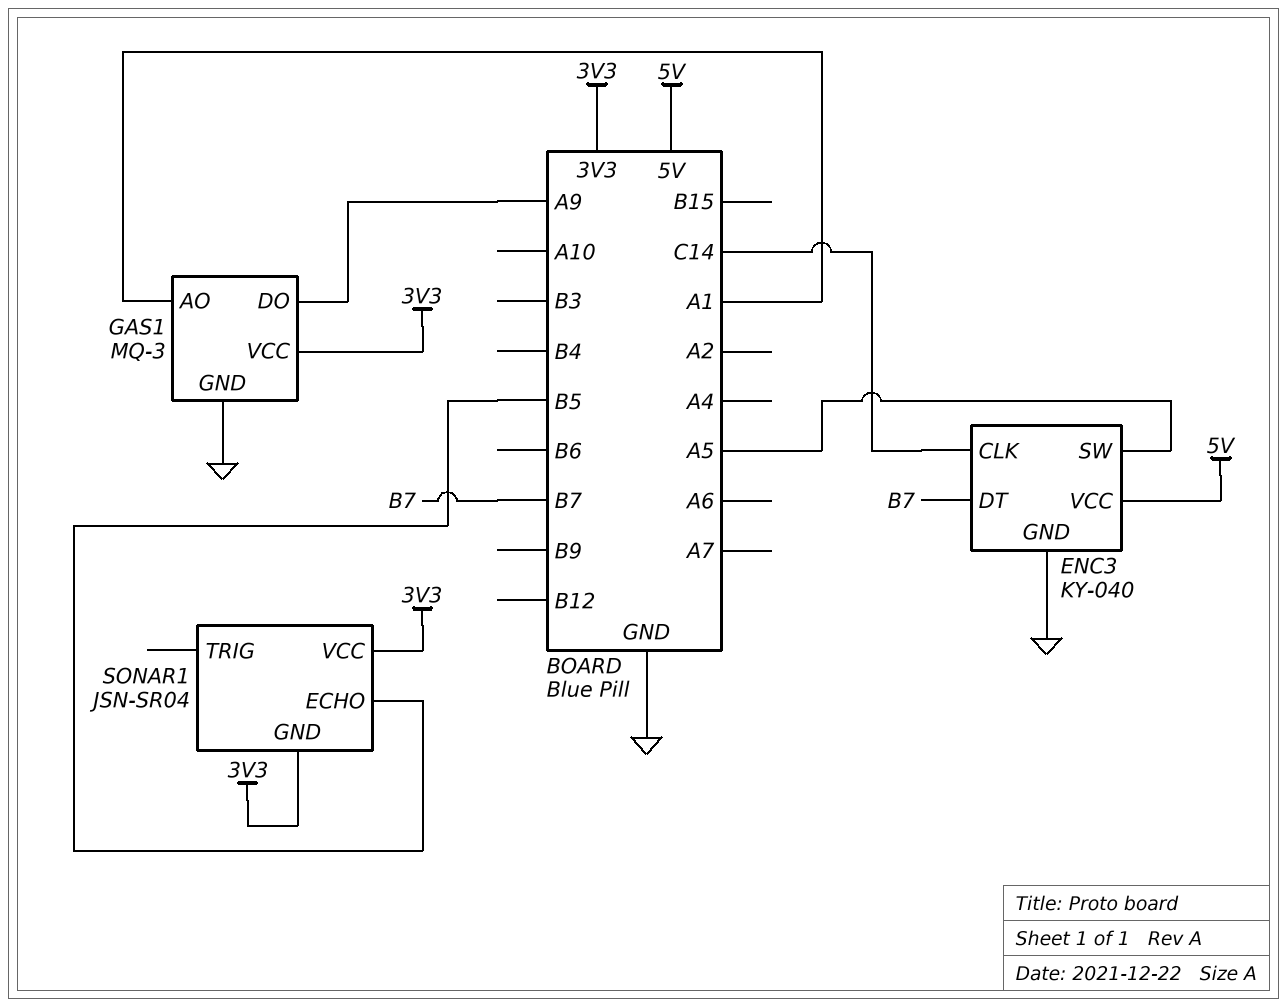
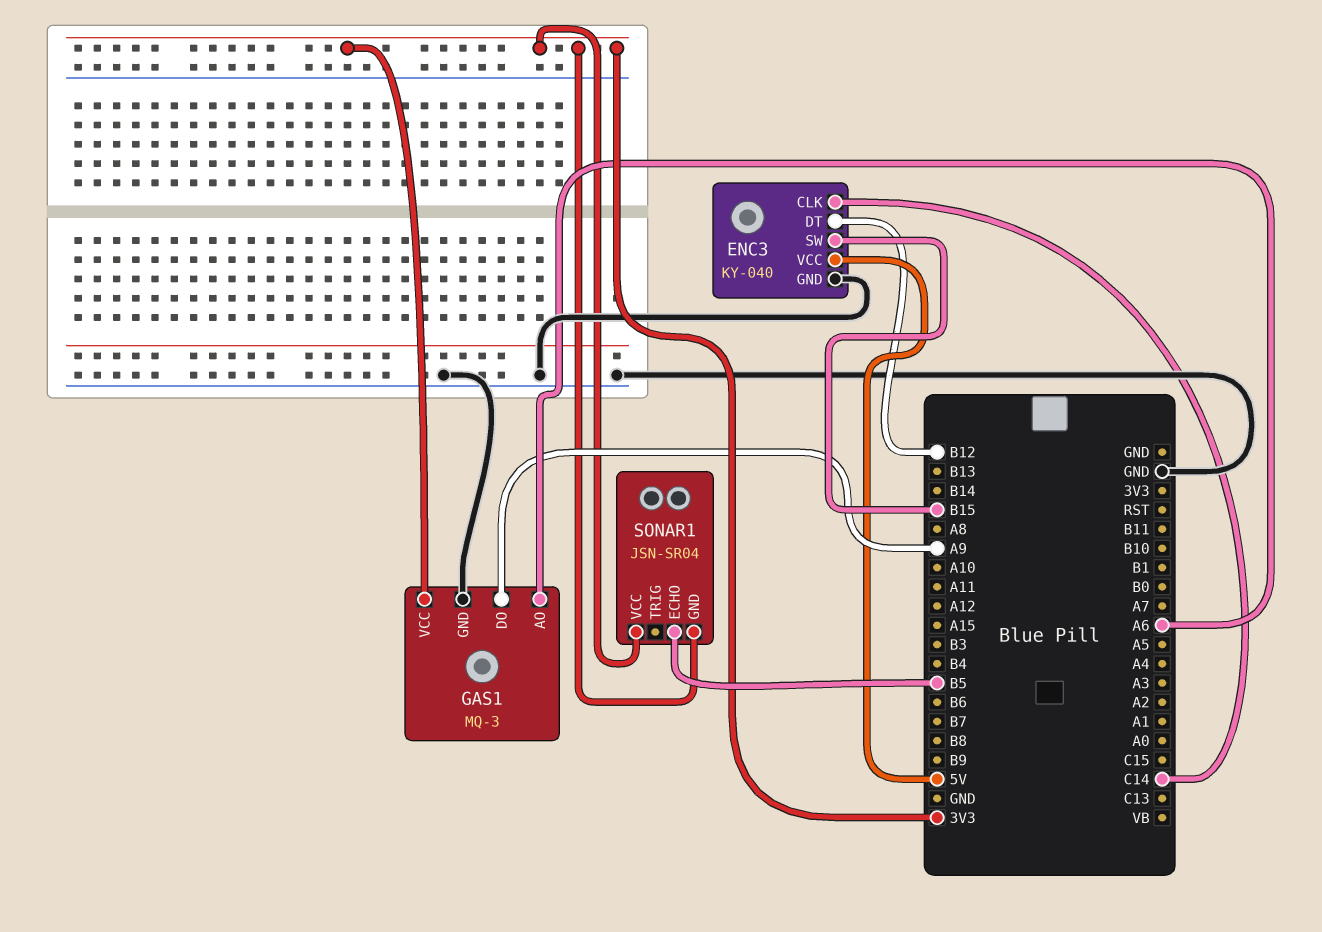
ENC3 pin DT: B7 -> B12
ENC3 pin SW: A5 -> B15
GAS1 pin AO: A1 -> A6

